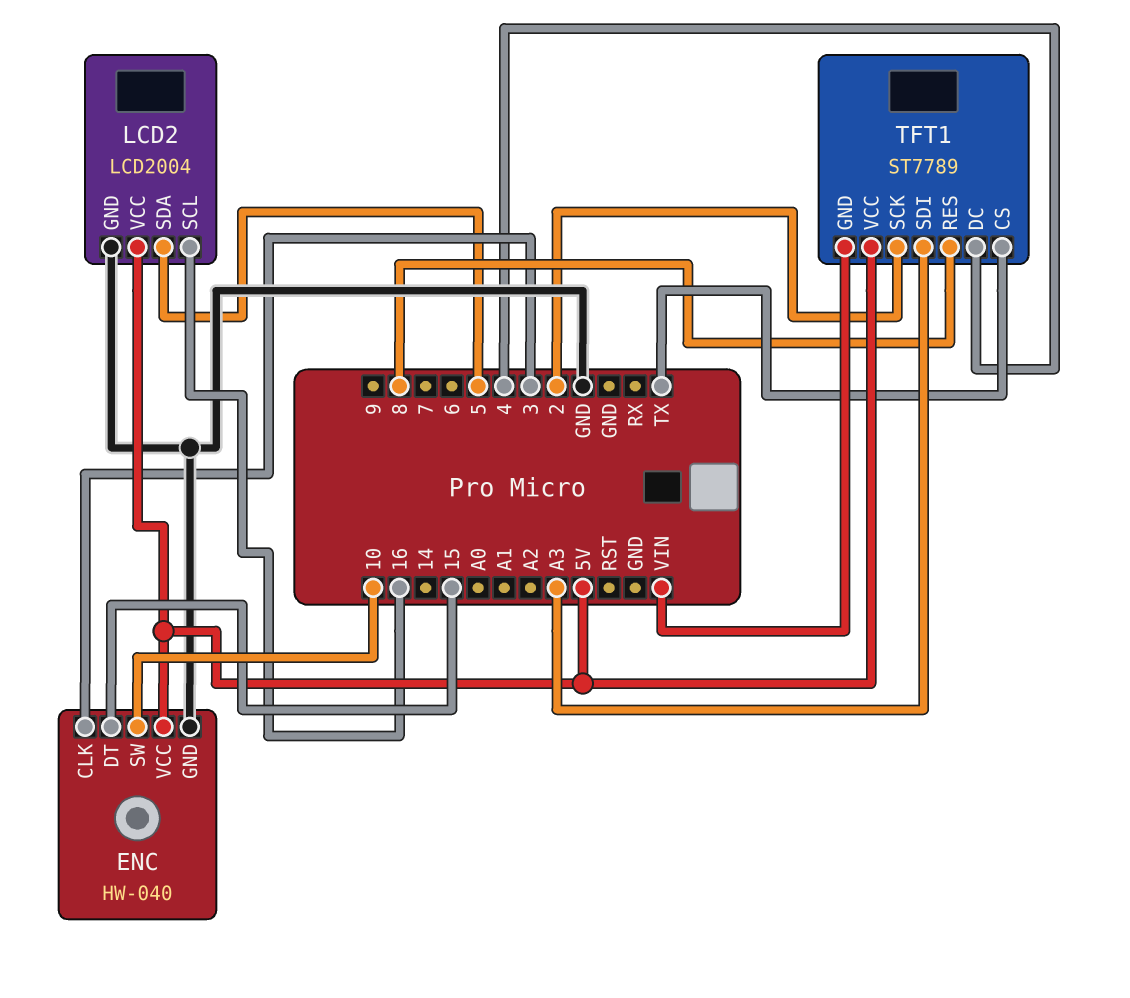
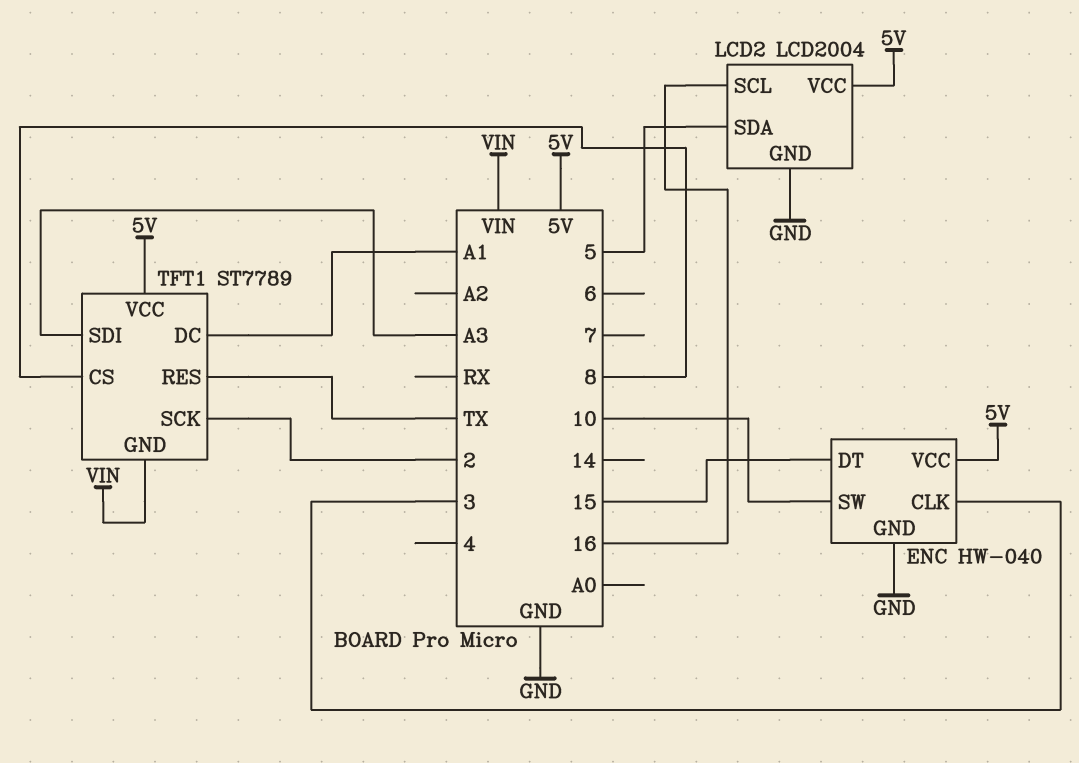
TFT1 pin CS: TX -> 8
TFT1 pin DC: 4 -> A1
TFT1 pin RES: 8 -> TX

